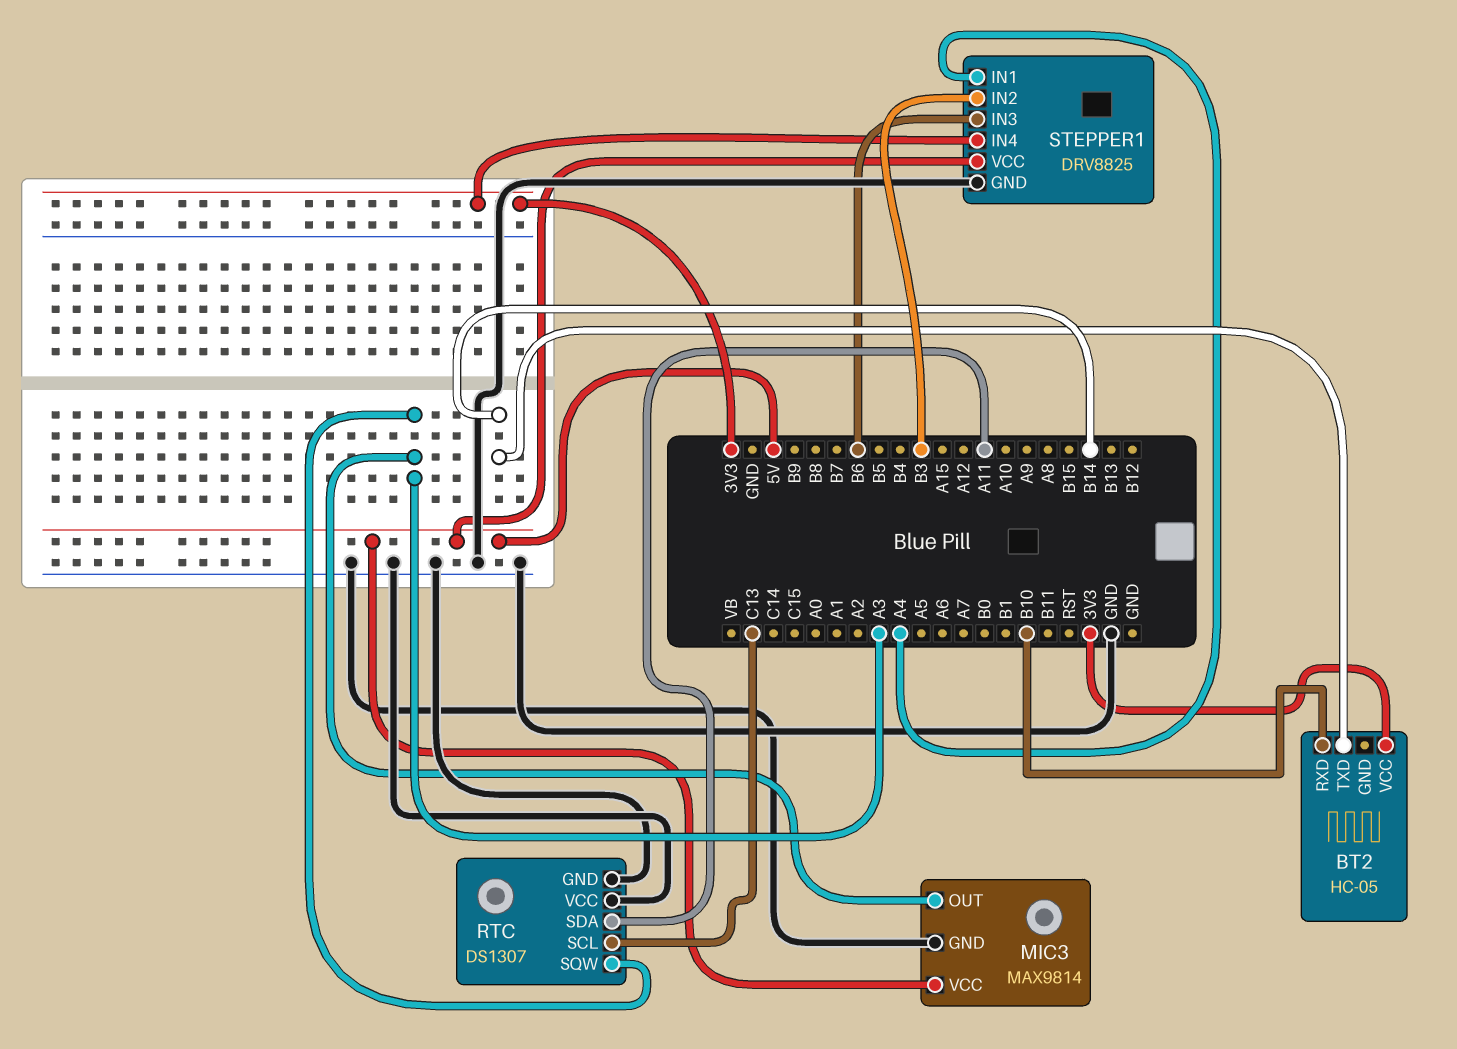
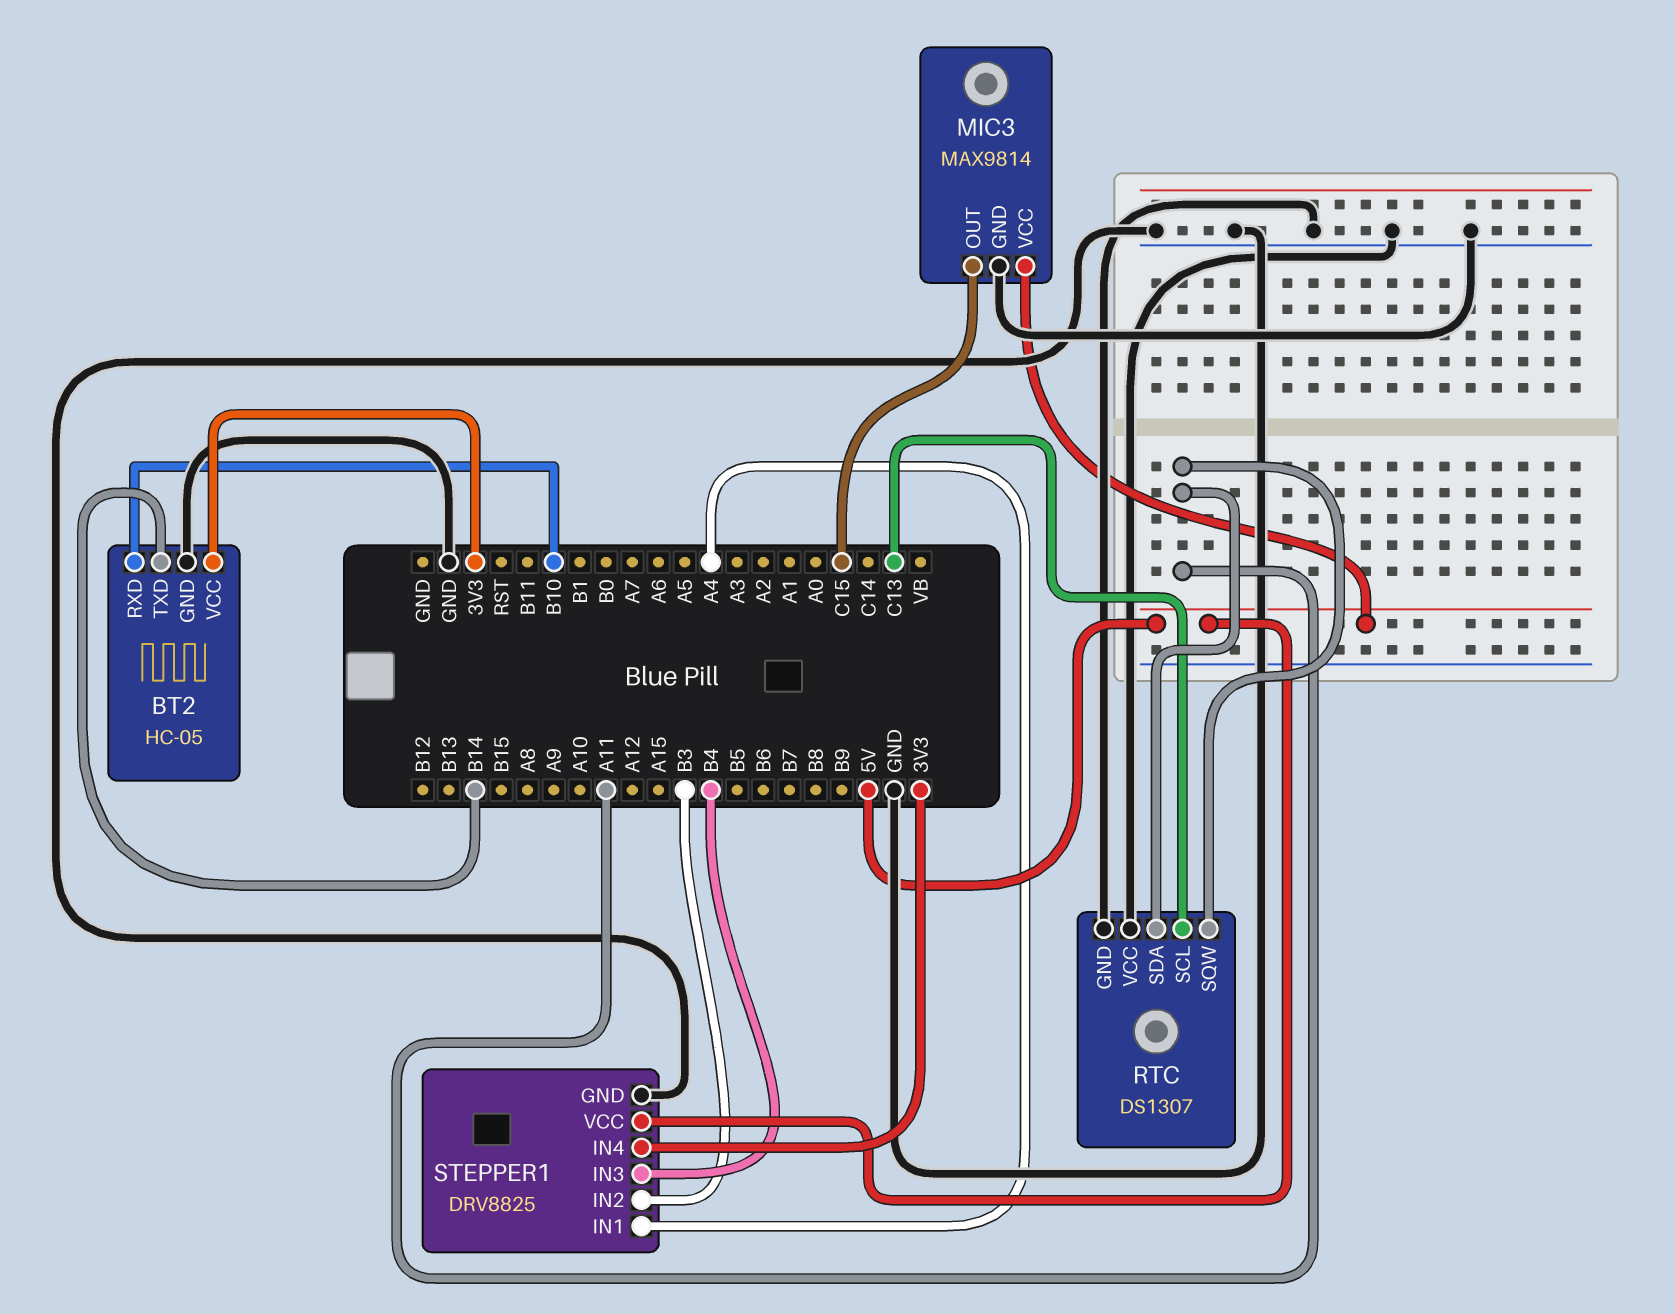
BT2 pin GND: none -> GND
MIC3 pin OUT: A3 -> C15
RTC pin SQW: A3 -> A11
STEPPER1 pin IN3: B6 -> B4

